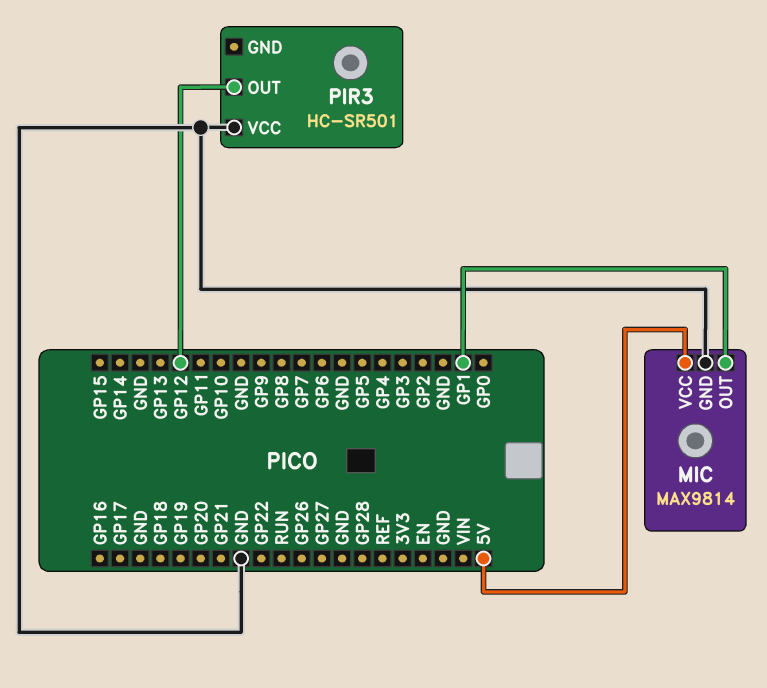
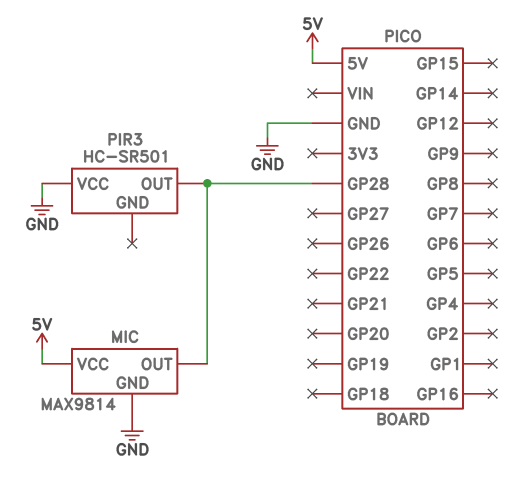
MIC pin OUT: GP1 -> GP28
PIR3 pin OUT: GP12 -> GP28

